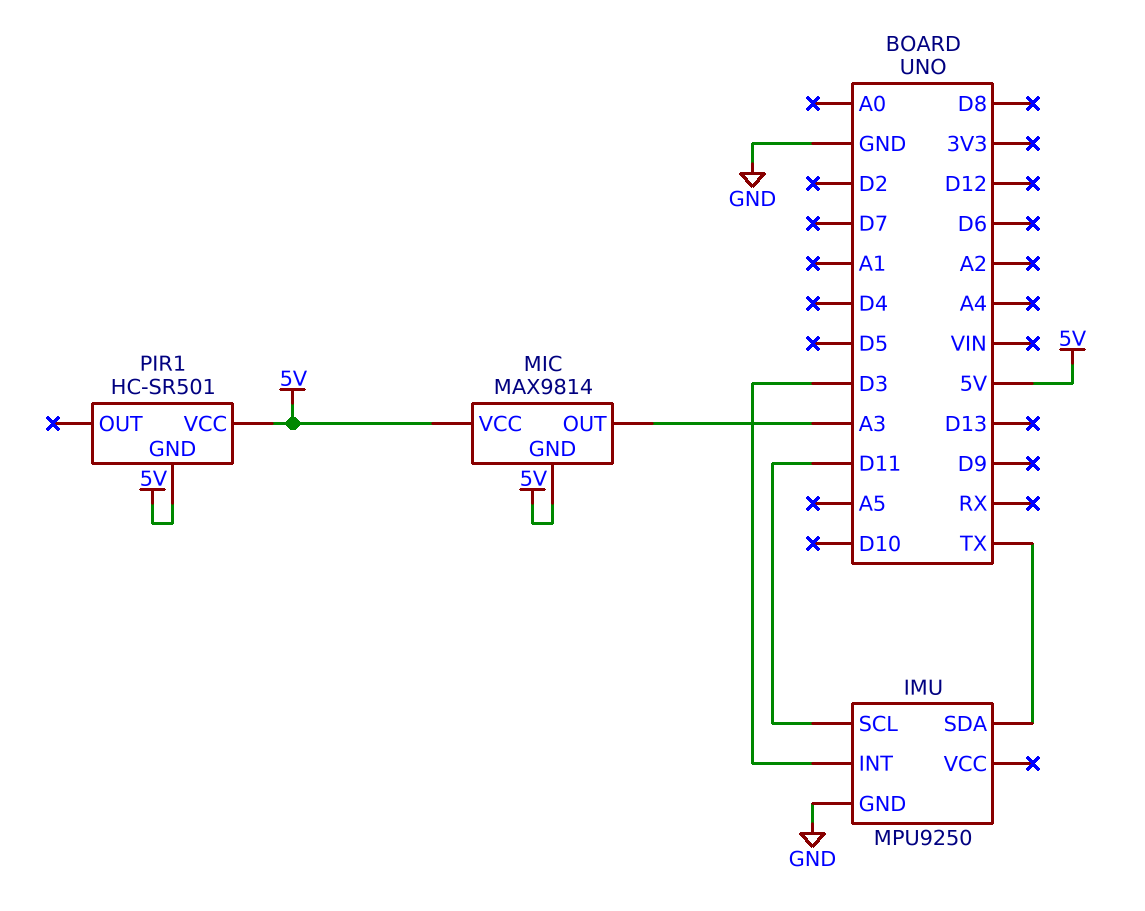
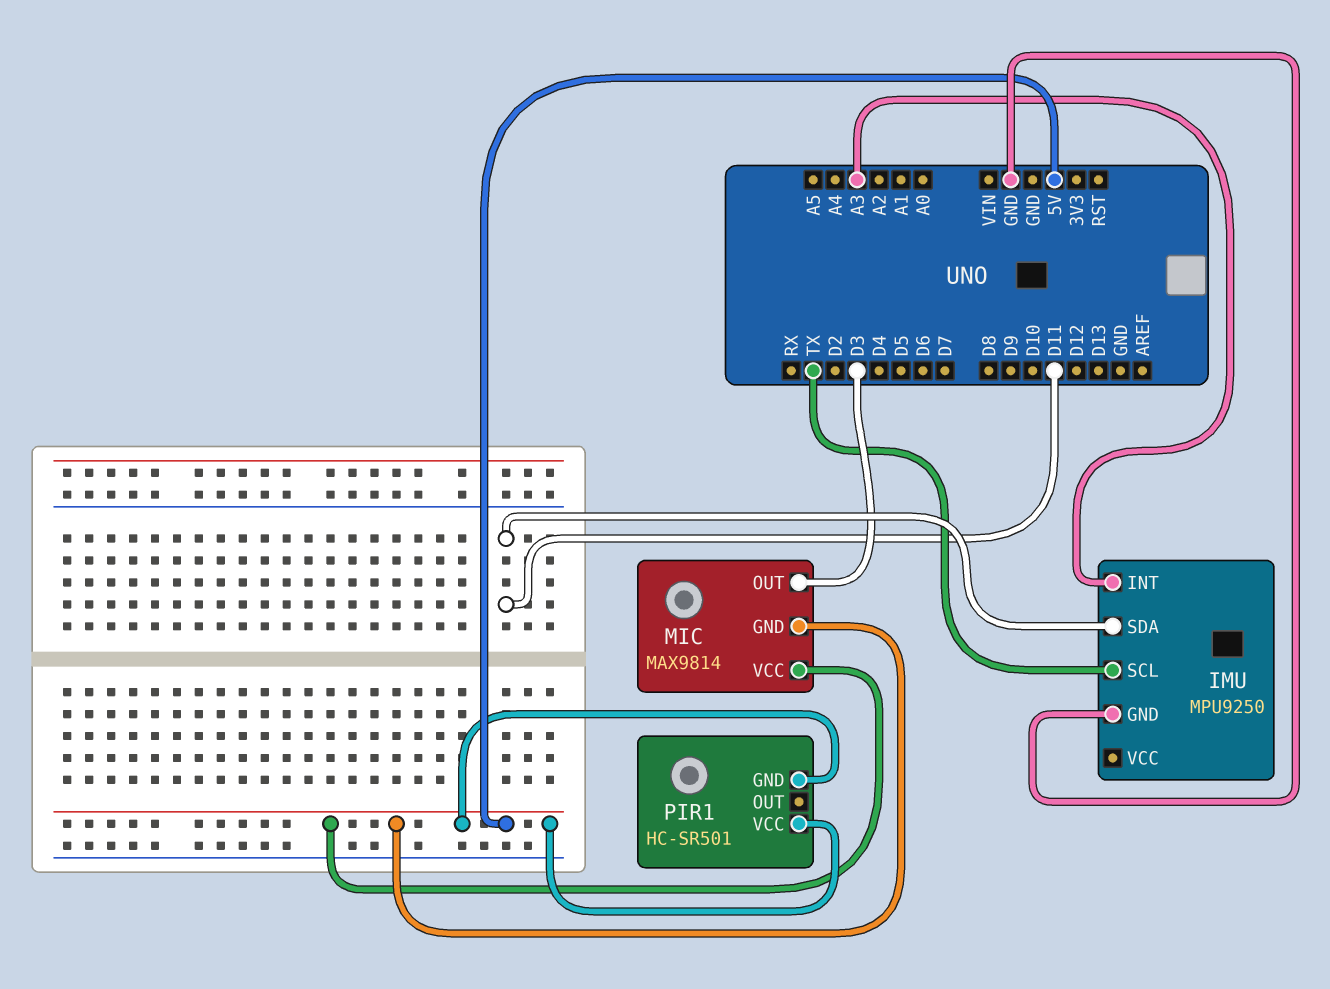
IMU pin INT: D3 -> A3
IMU pin SCL: D11 -> TX
IMU pin SDA: TX -> D11
MIC pin OUT: A3 -> D3

